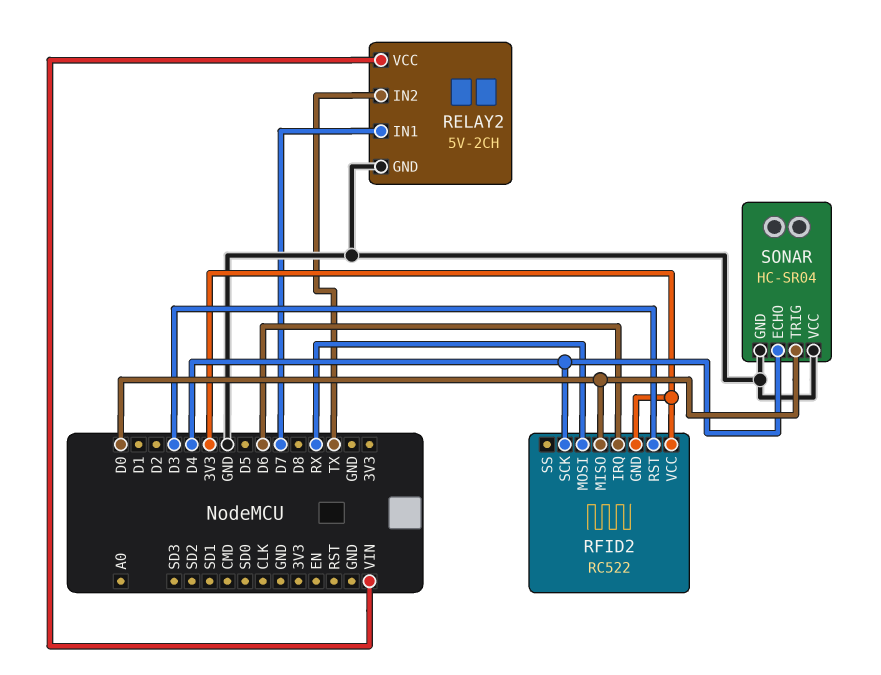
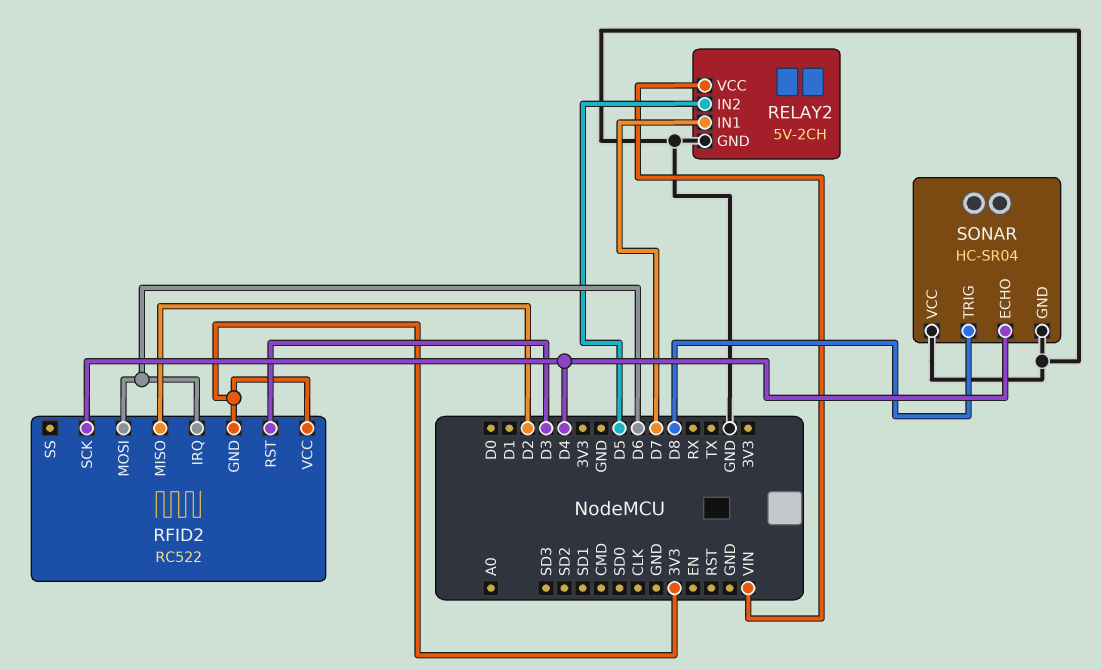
RELAY2 pin IN2: TX -> D5
RFID2 pin MISO: D0 -> D2
RFID2 pin MOSI: RX -> D6
SONAR pin TRIG: D0 -> D8

